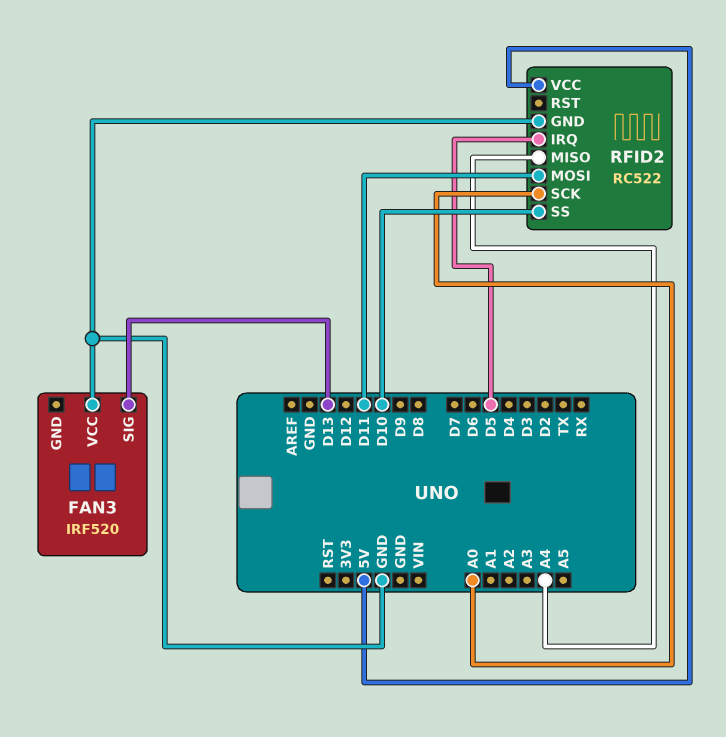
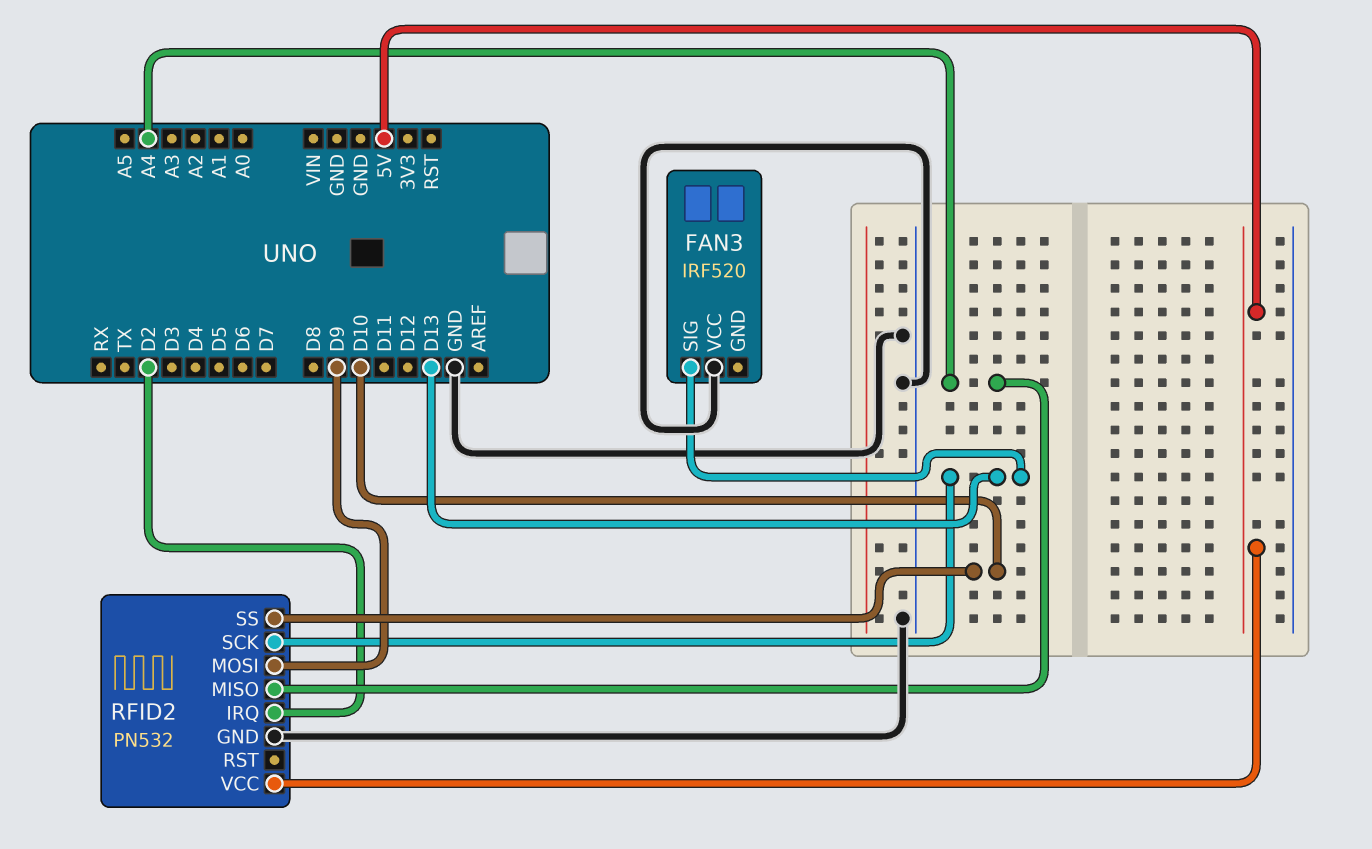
RFID2: RC522 -> PN532
RFID2 pin IRQ: D5 -> D2
RFID2 pin MOSI: D11 -> D9
RFID2 pin SCK: A0 -> D13

